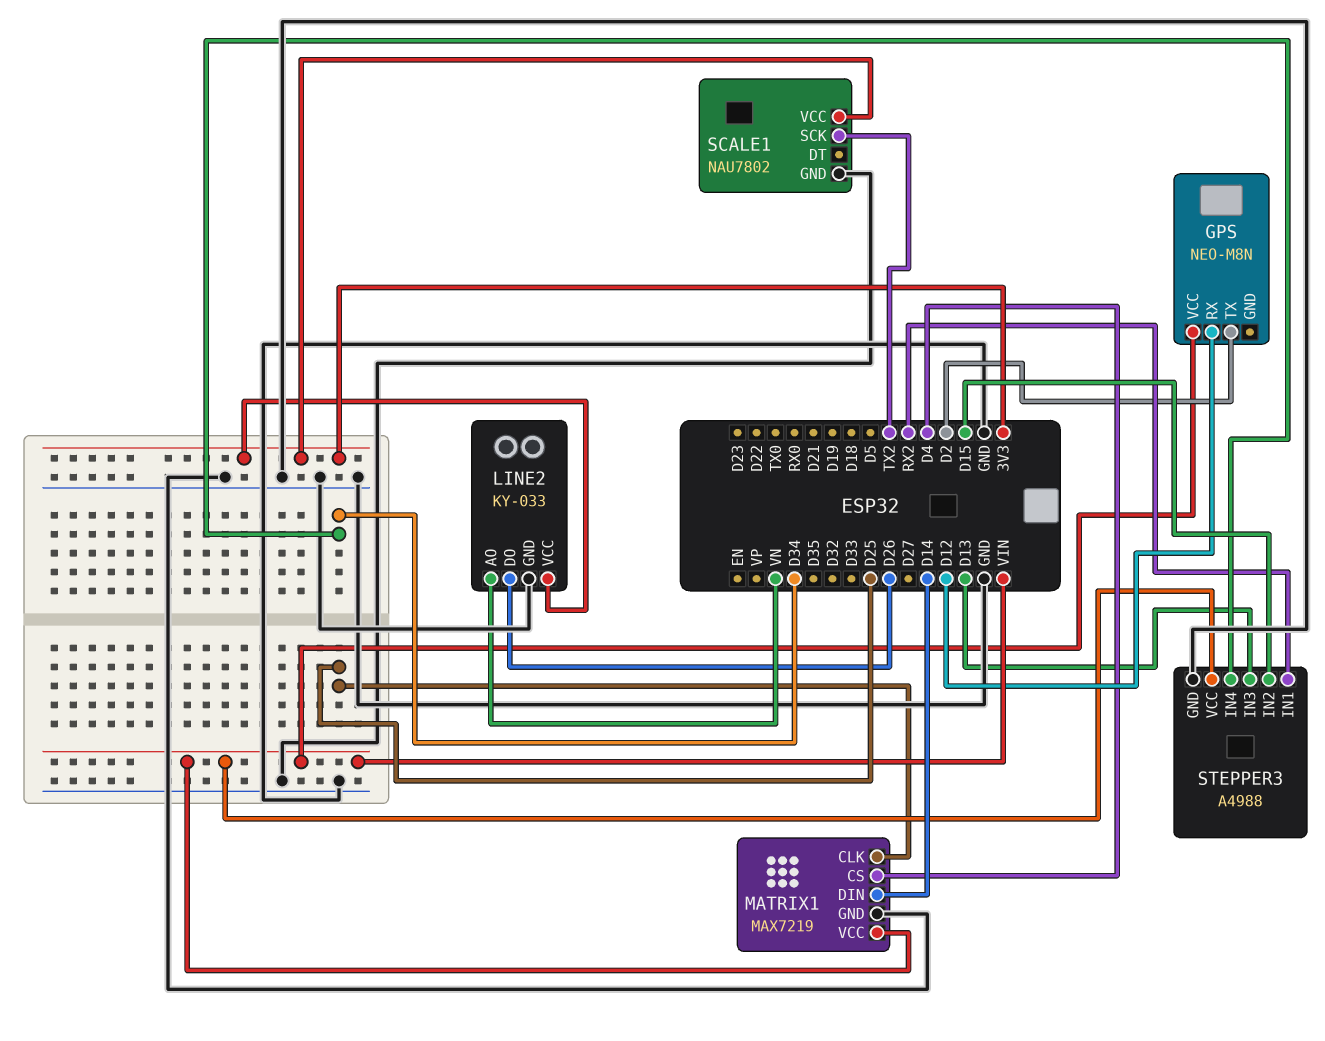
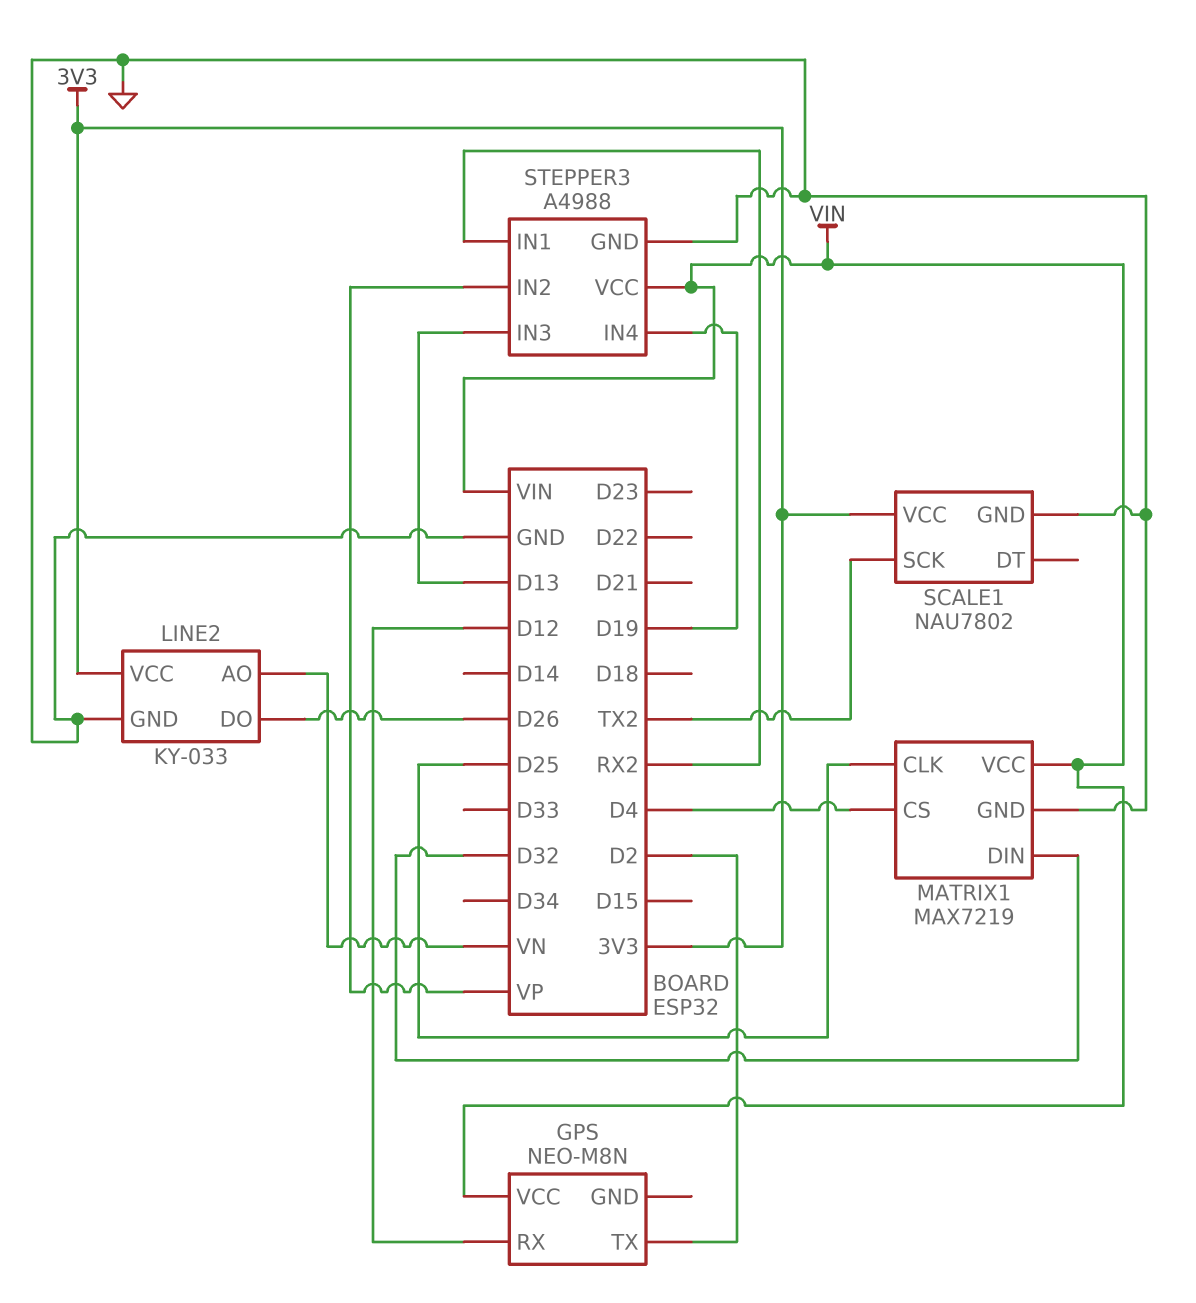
MATRIX1 pin DIN: D14 -> D32
STEPPER3 pin IN2: D15 -> VP
STEPPER3 pin IN4: D34 -> D19

